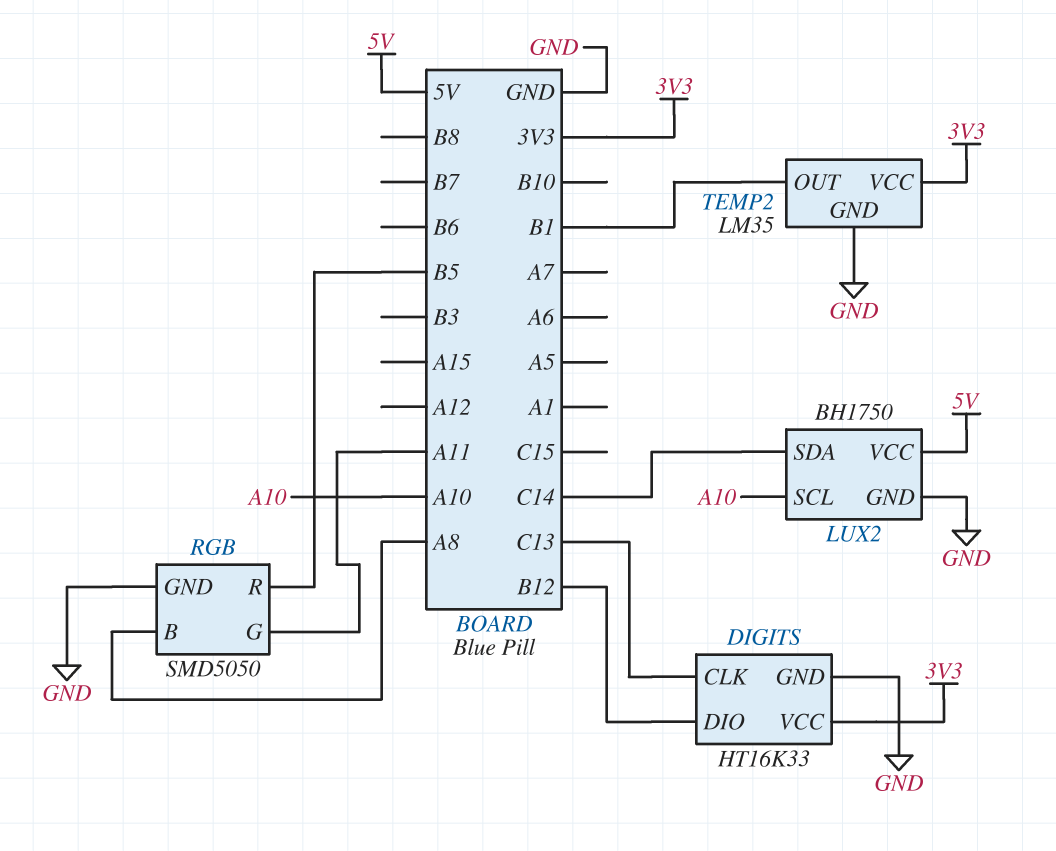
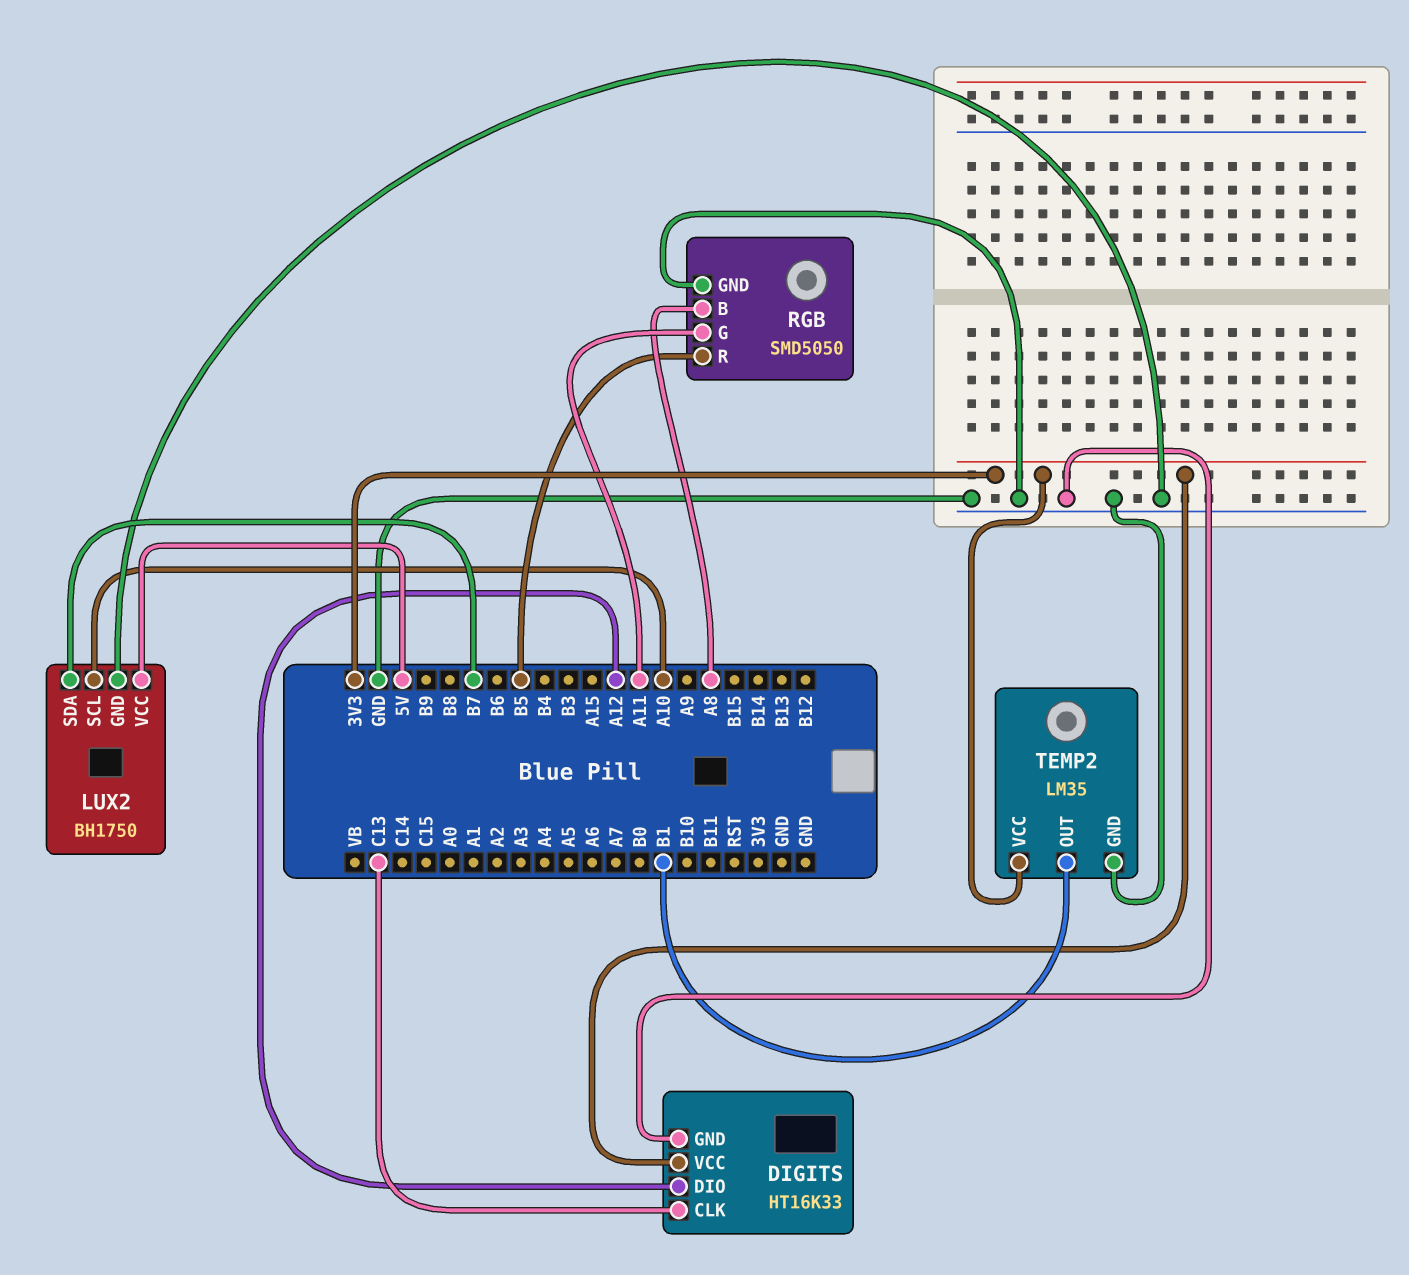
DIGITS pin DIO: B12 -> A12
LUX2 pin SDA: C14 -> B7

